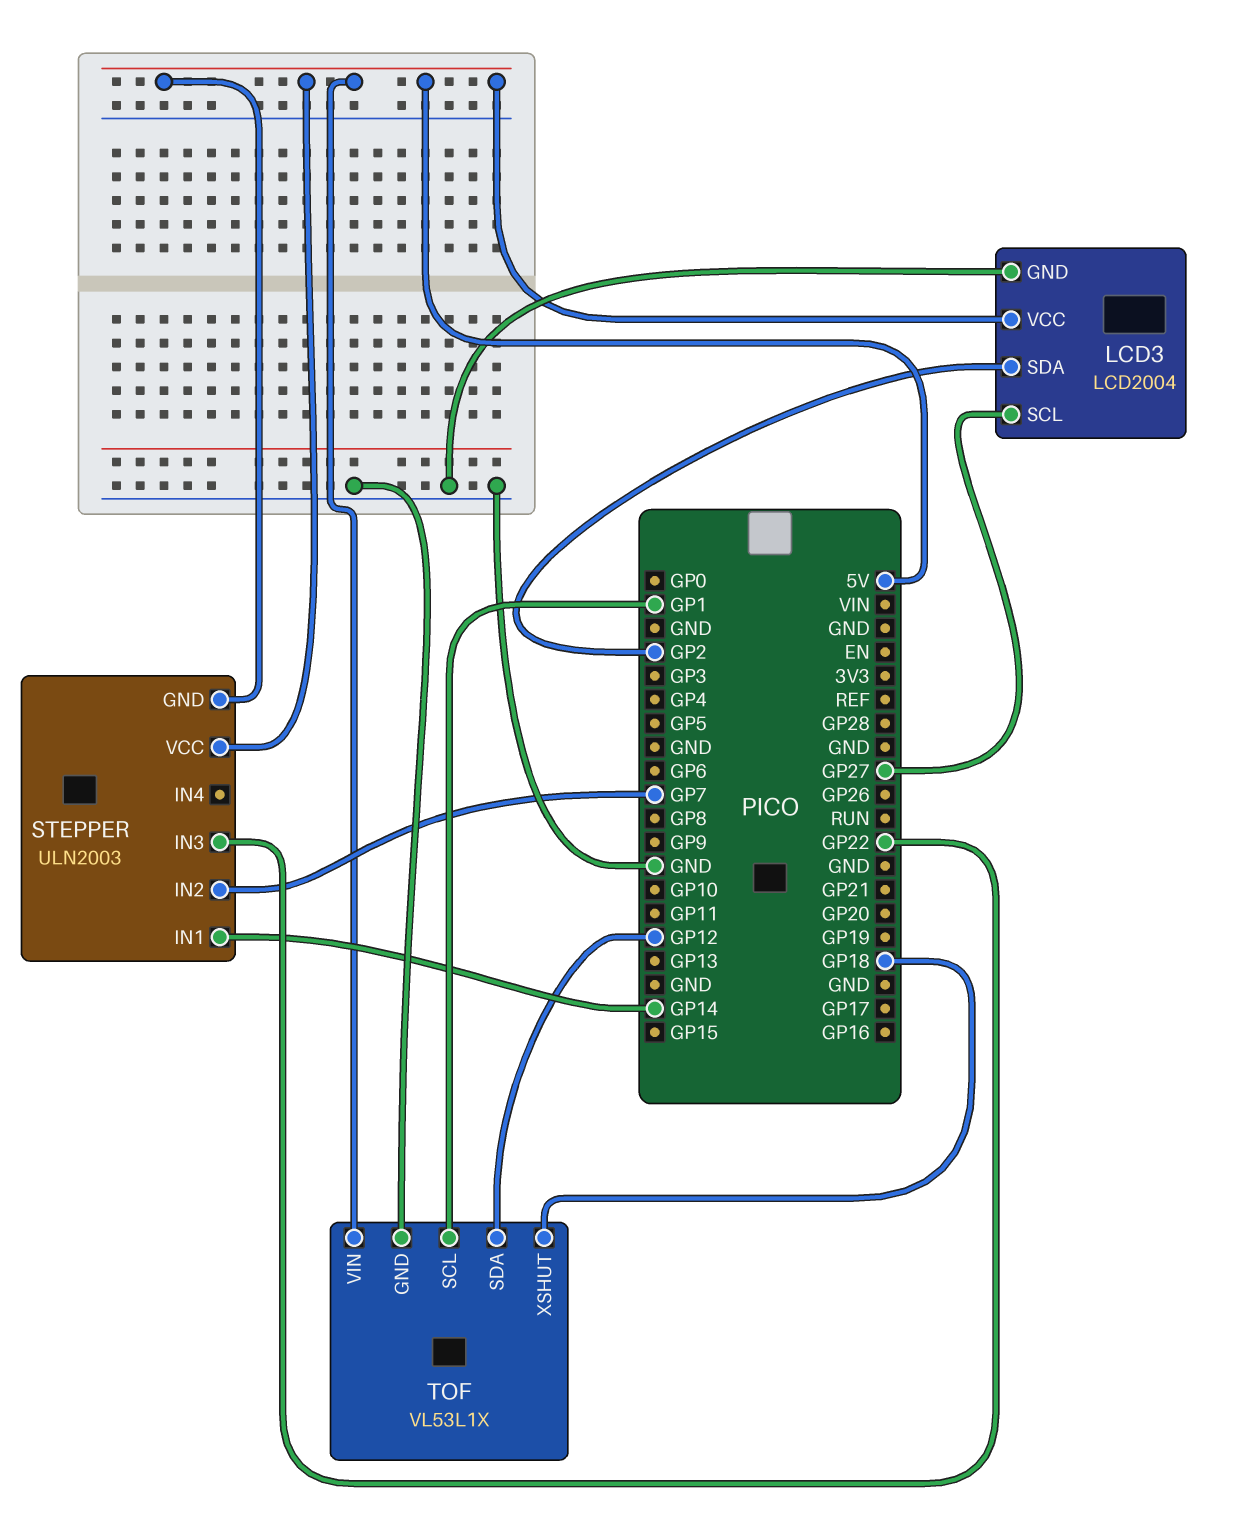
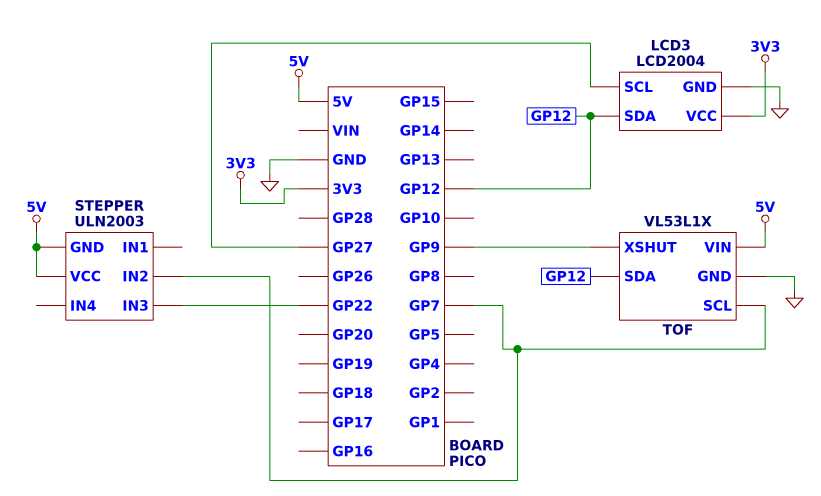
LCD3 pin SDA: GP2 -> GP12
LCD3 pin VCC: 5V -> 3V3
STEPPER pin IN1: GP14 -> none
TOF pin SCL: GP1 -> GP7
TOF pin XSHUT: GP18 -> GP9

